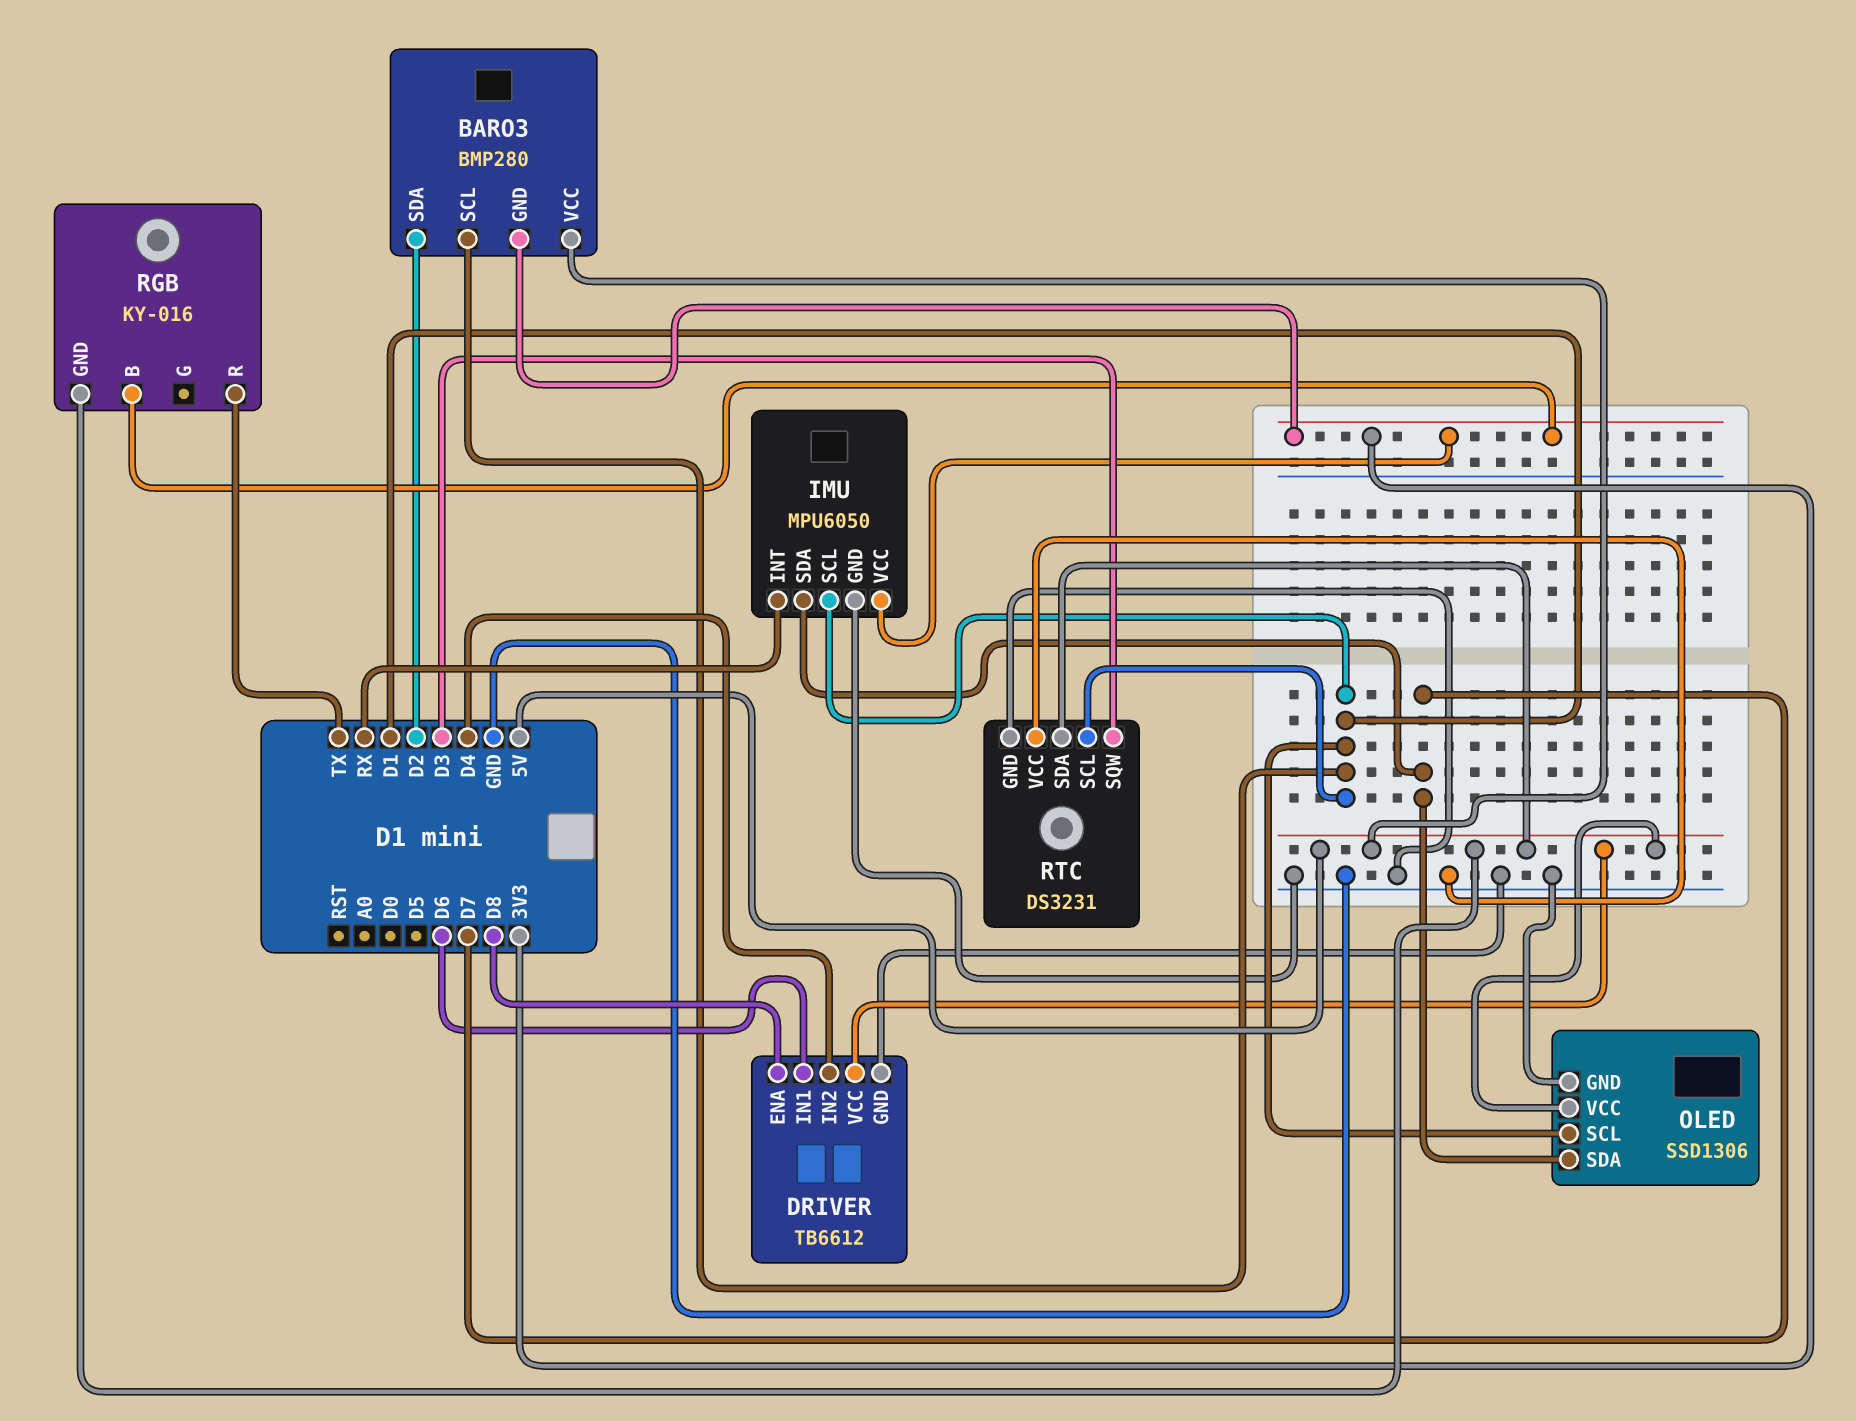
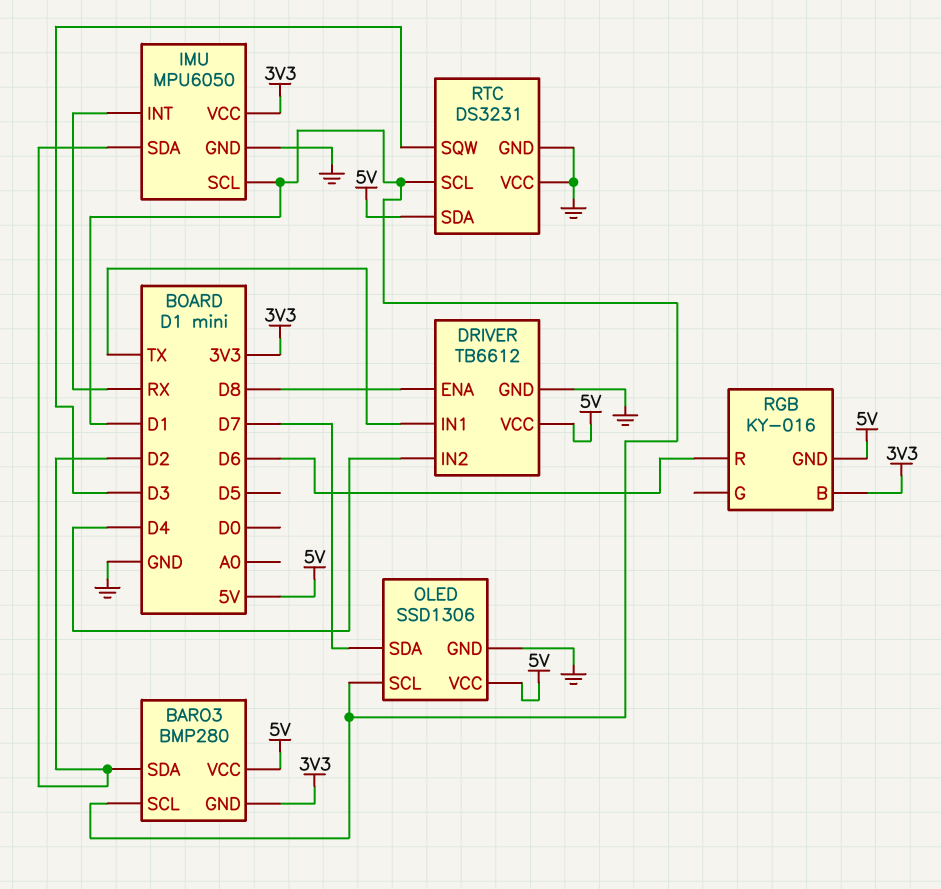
DRIVER pin IN1: D6 -> TX
IMU pin SDA: D7 -> D2
RGB pin R: TX -> D6

